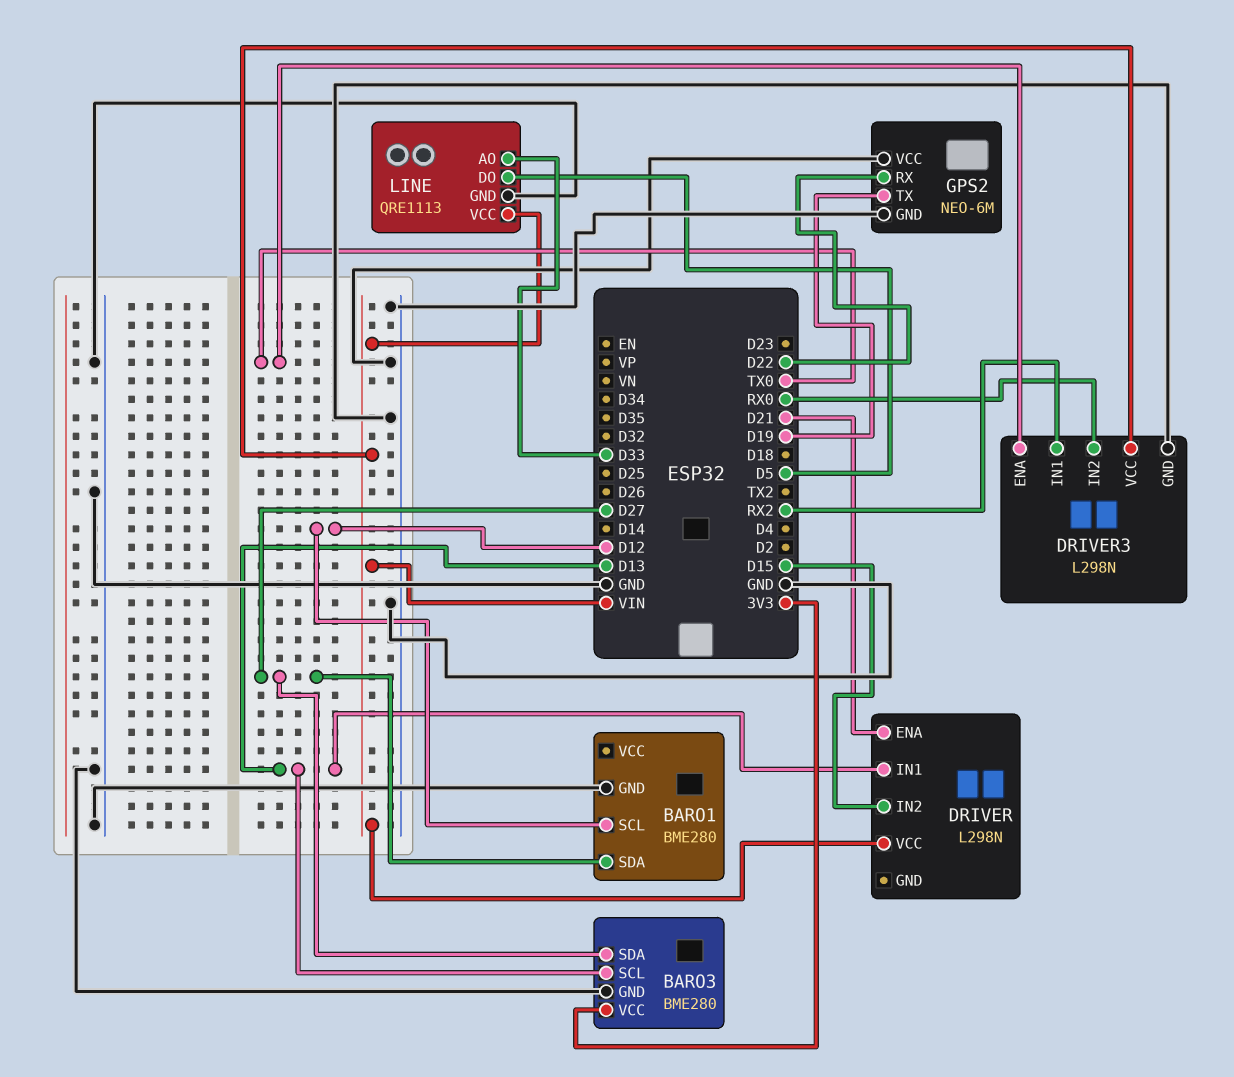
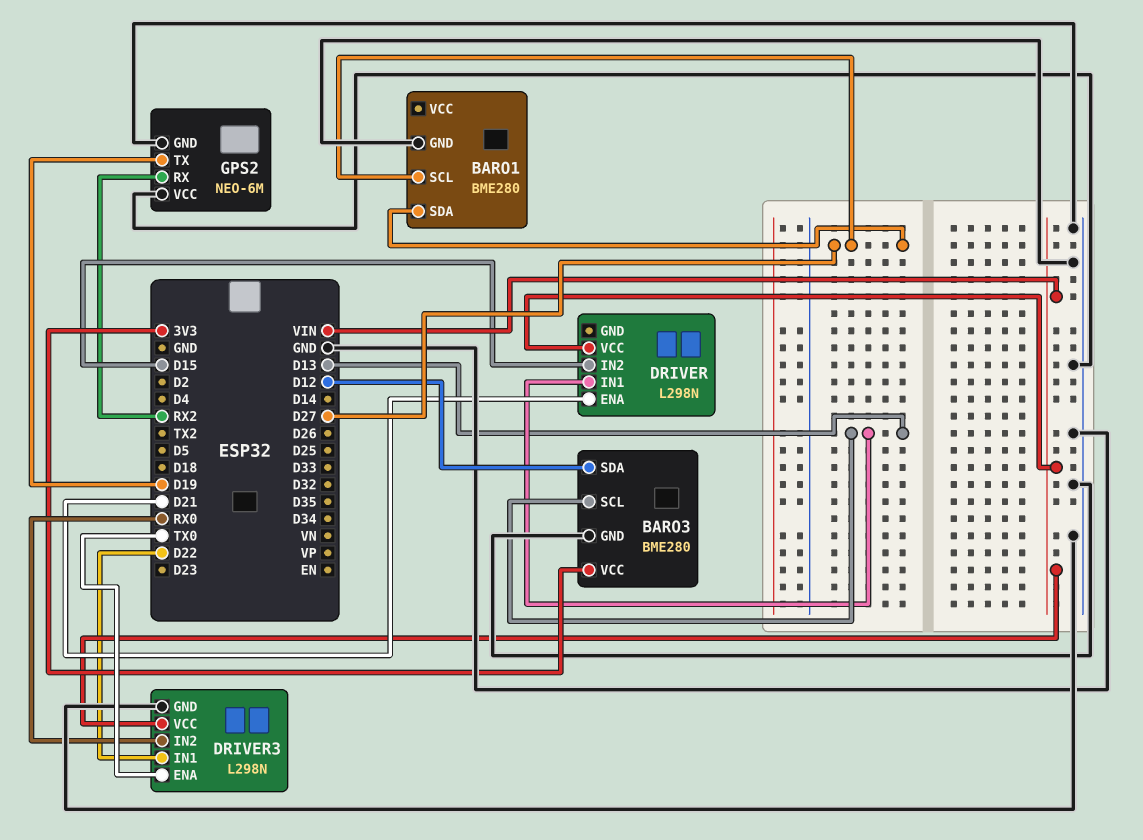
BARO1 pin SCL: D12 -> D27
BARO3 pin SDA: D27 -> D12
DRIVER3 pin IN1: RX2 -> D22
GPS2 pin RX: D22 -> RX2
LINE: QRE1113 -> none
LINE pin AO: D33 -> none
LINE pin DO: D5 -> none
LINE pin GND: GND -> none
LINE pin VCC: VIN -> none

